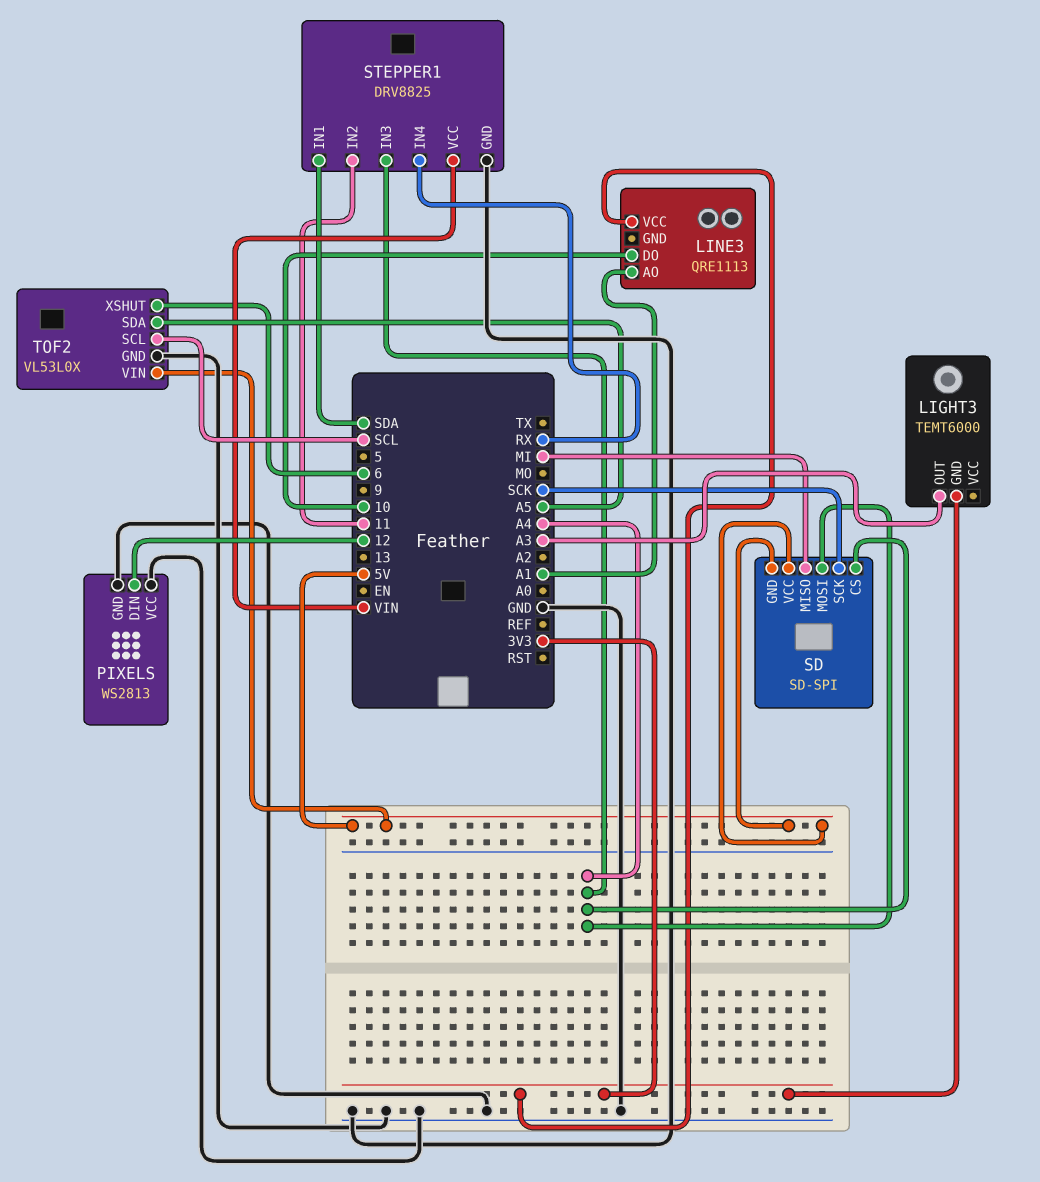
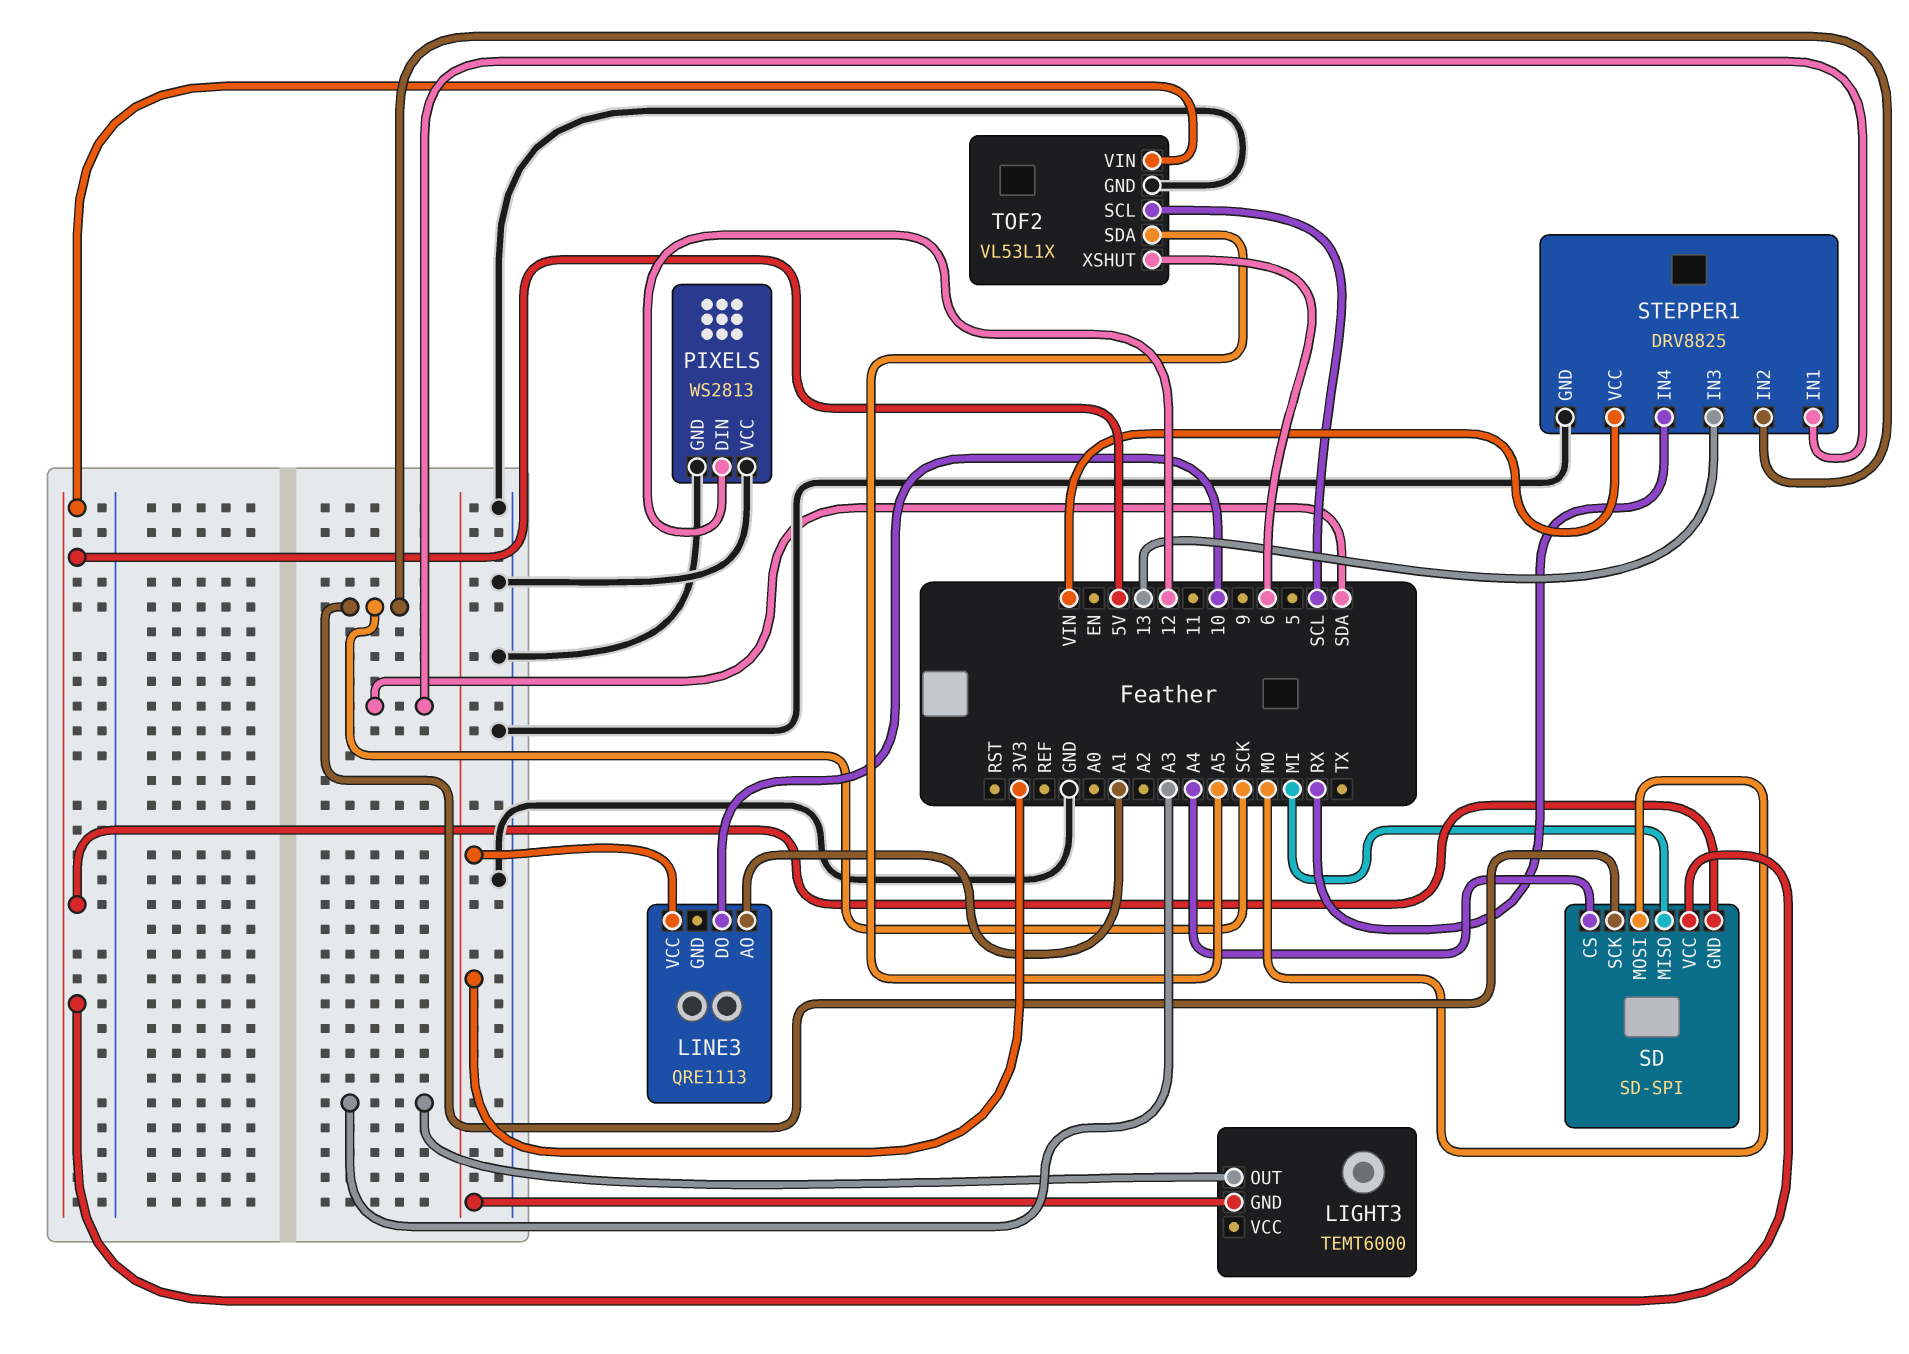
SD pin MOSI: A4 -> MO
STEPPER1 pin IN2: 11 -> SCK
STEPPER1 pin IN3: A4 -> 13
TOF2: VL53L0X -> VL53L1X

